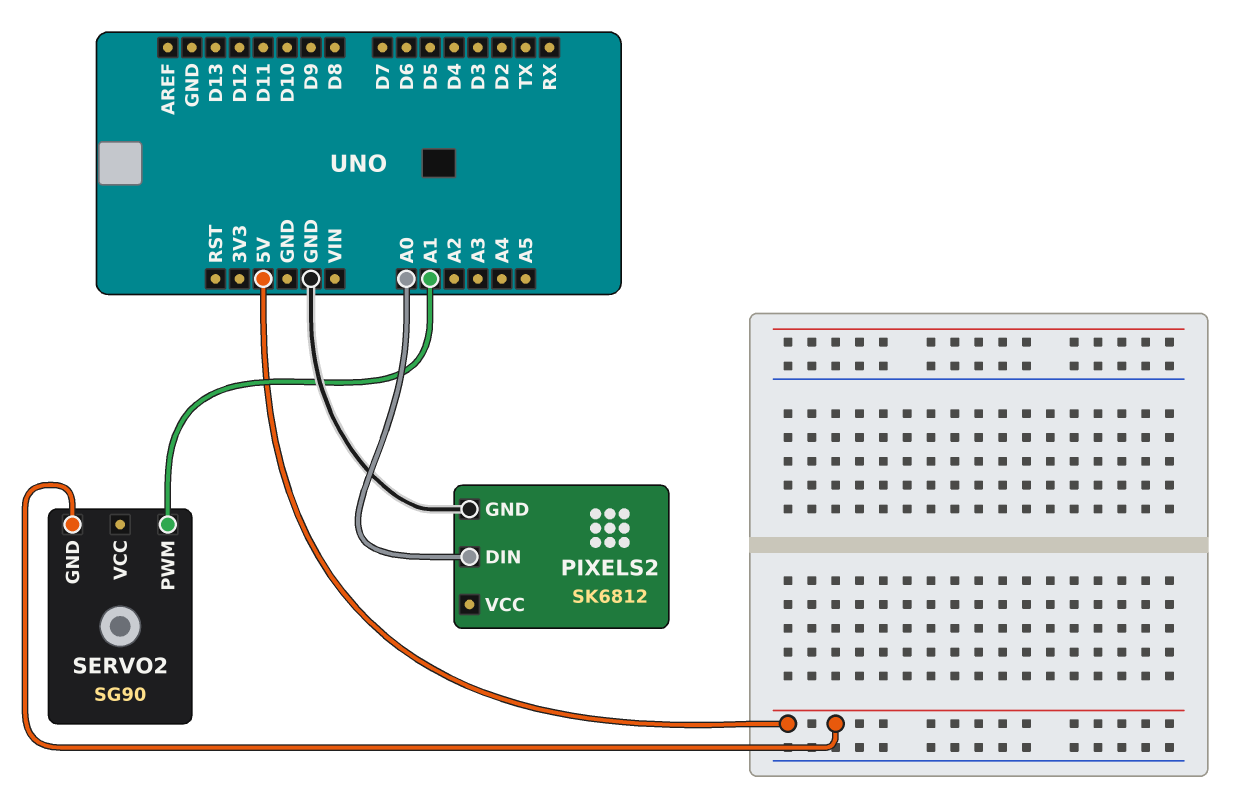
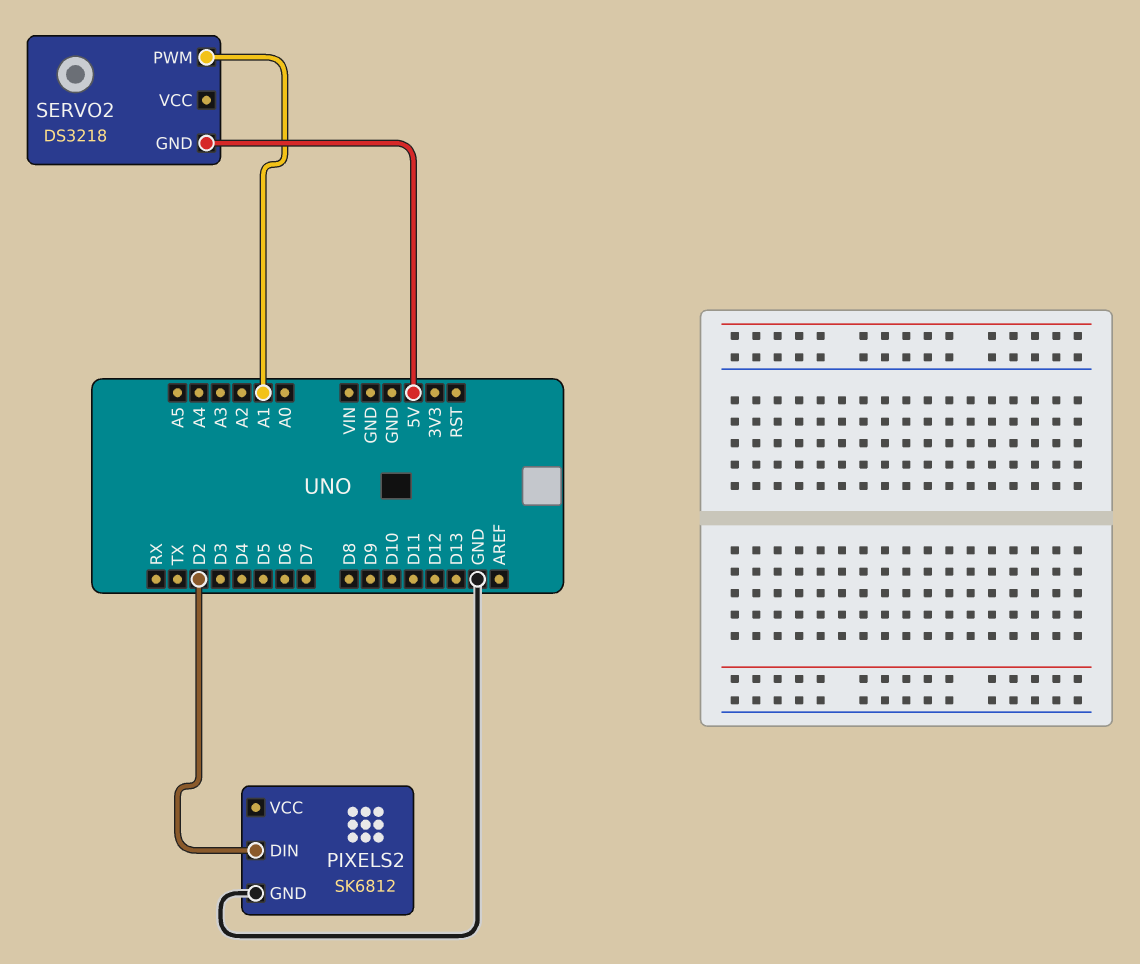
PIXELS2 pin DIN: A0 -> D2
SERVO2: SG90 -> DS3218

